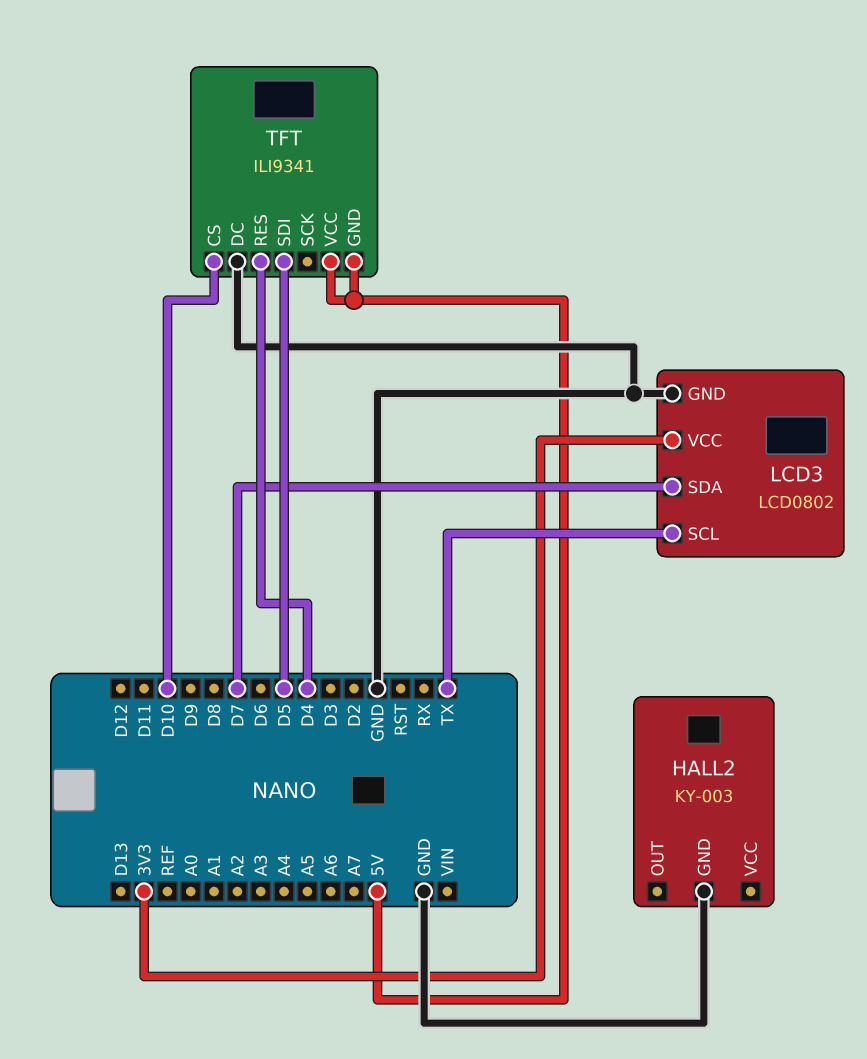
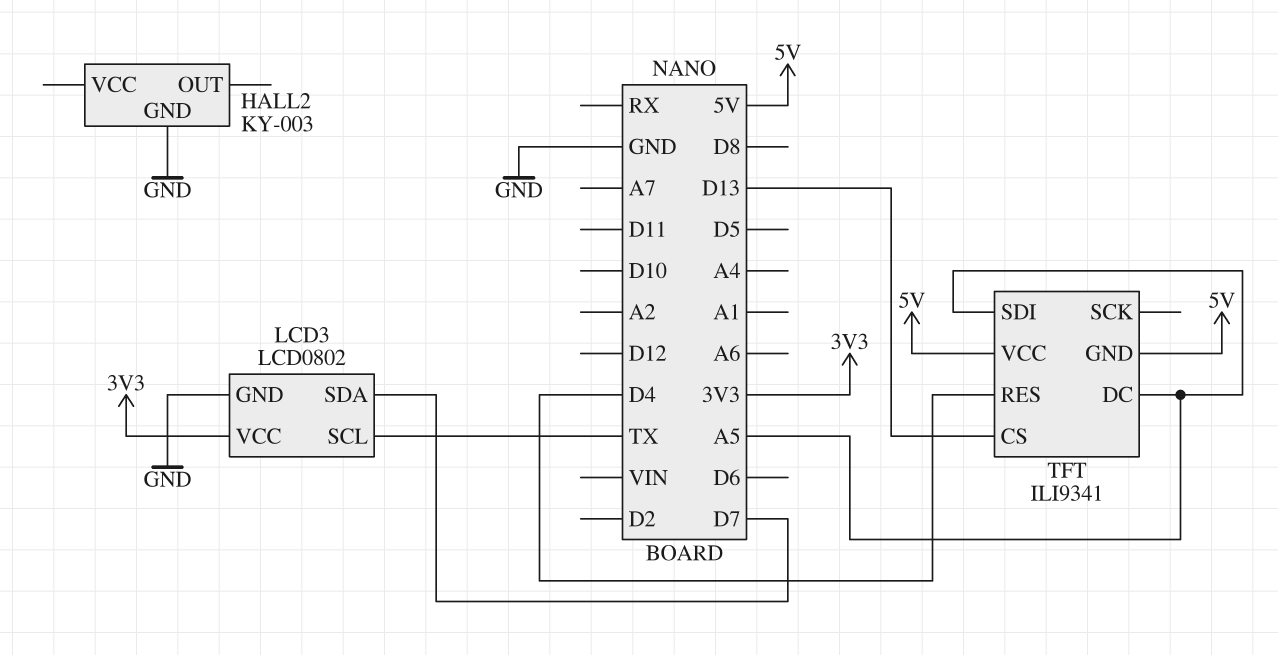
TFT pin CS: D10 -> D13
TFT pin DC: GND -> A5
TFT pin SDI: D5 -> A5

